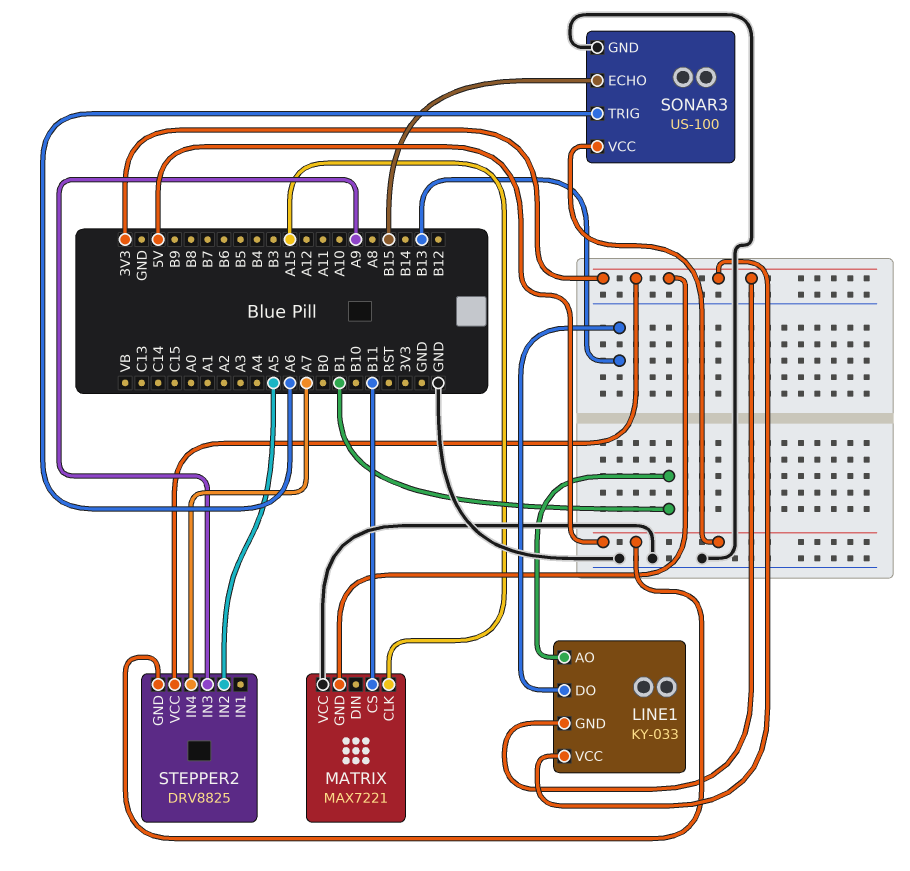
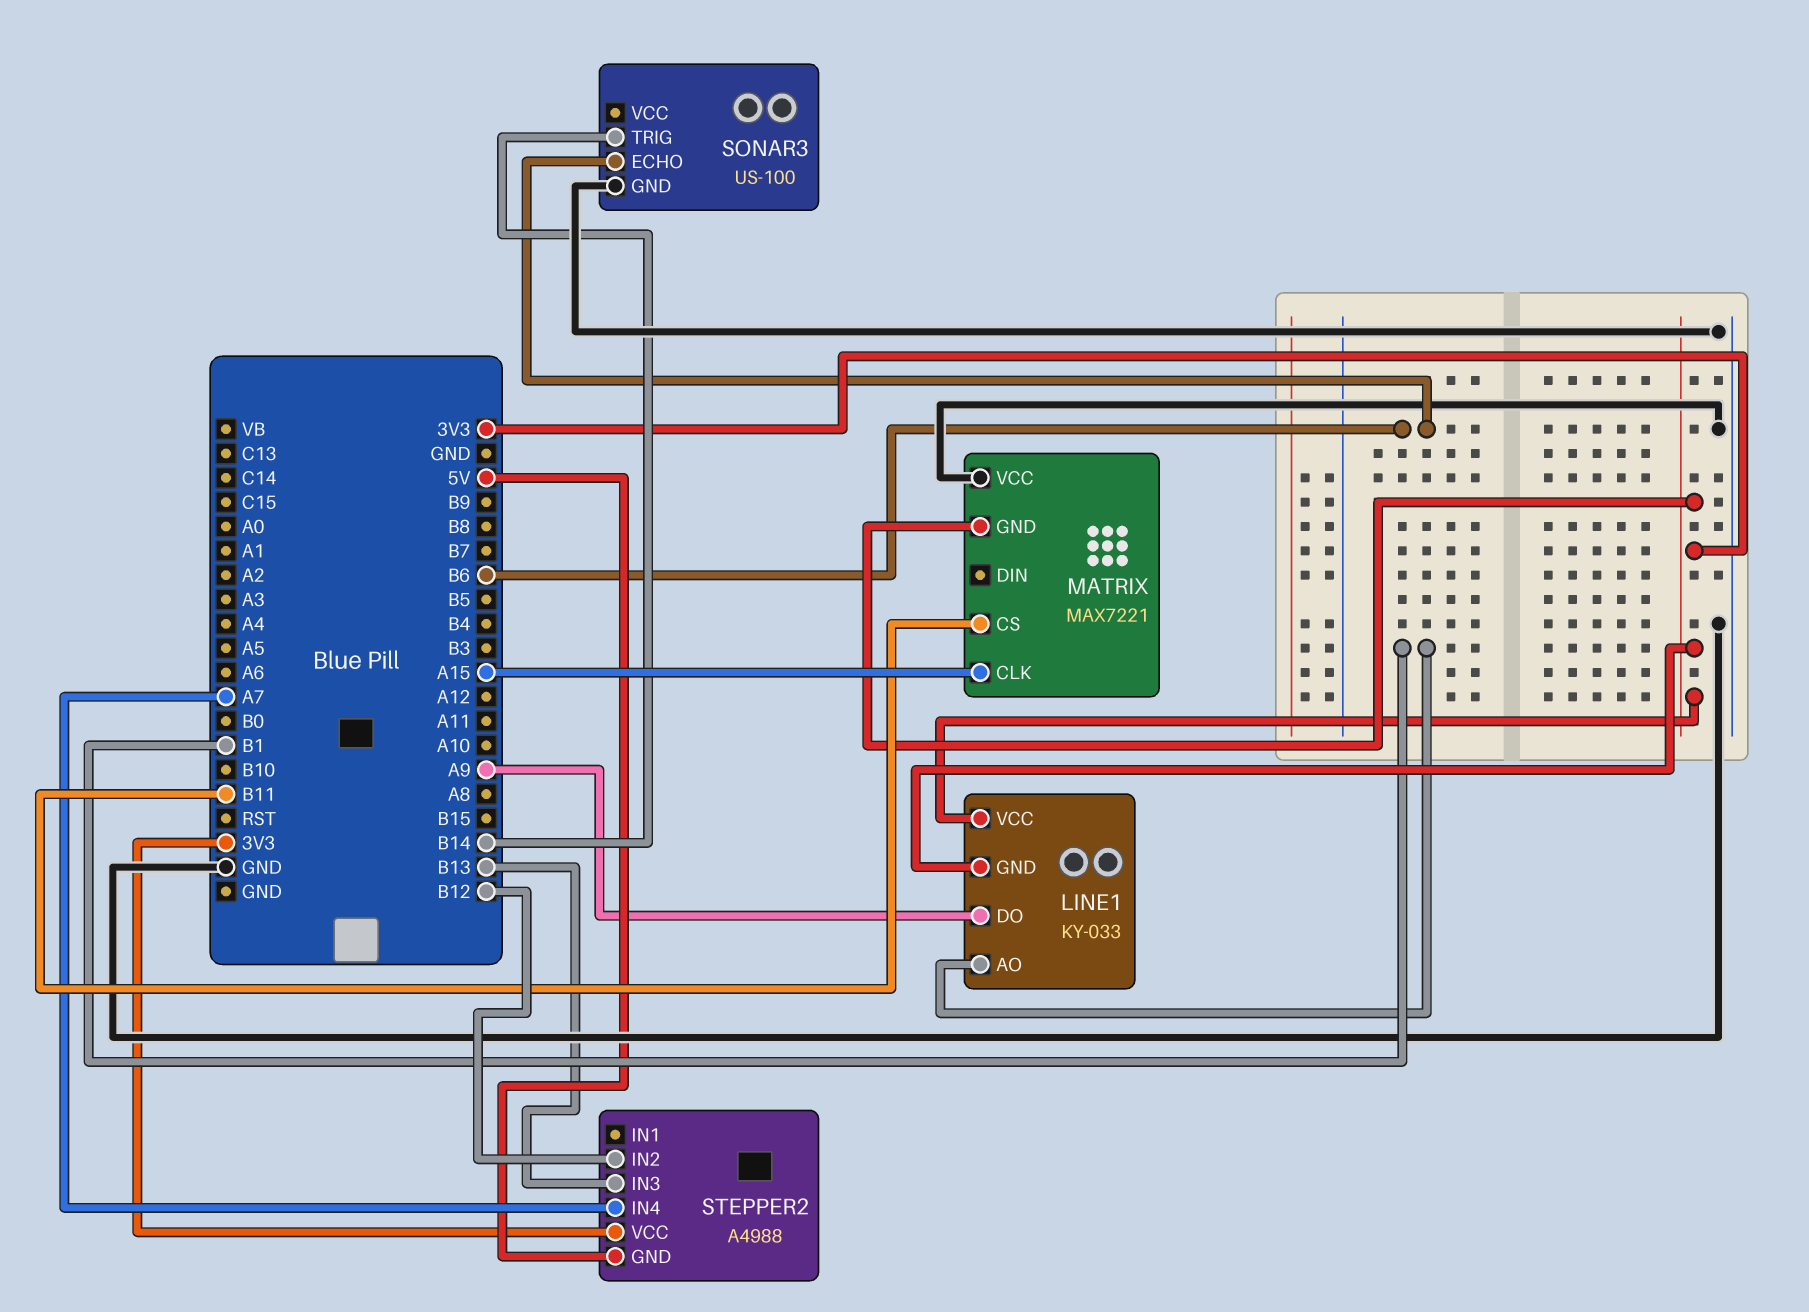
LINE1 pin DO: B13 -> A9
SONAR3 pin ECHO: B15 -> B6
SONAR3 pin TRIG: A6 -> B14
SONAR3 pin VCC: 5V -> none
STEPPER2: DRV8825 -> A4988
STEPPER2 pin IN2: A5 -> B12
STEPPER2 pin IN3: A9 -> B13

